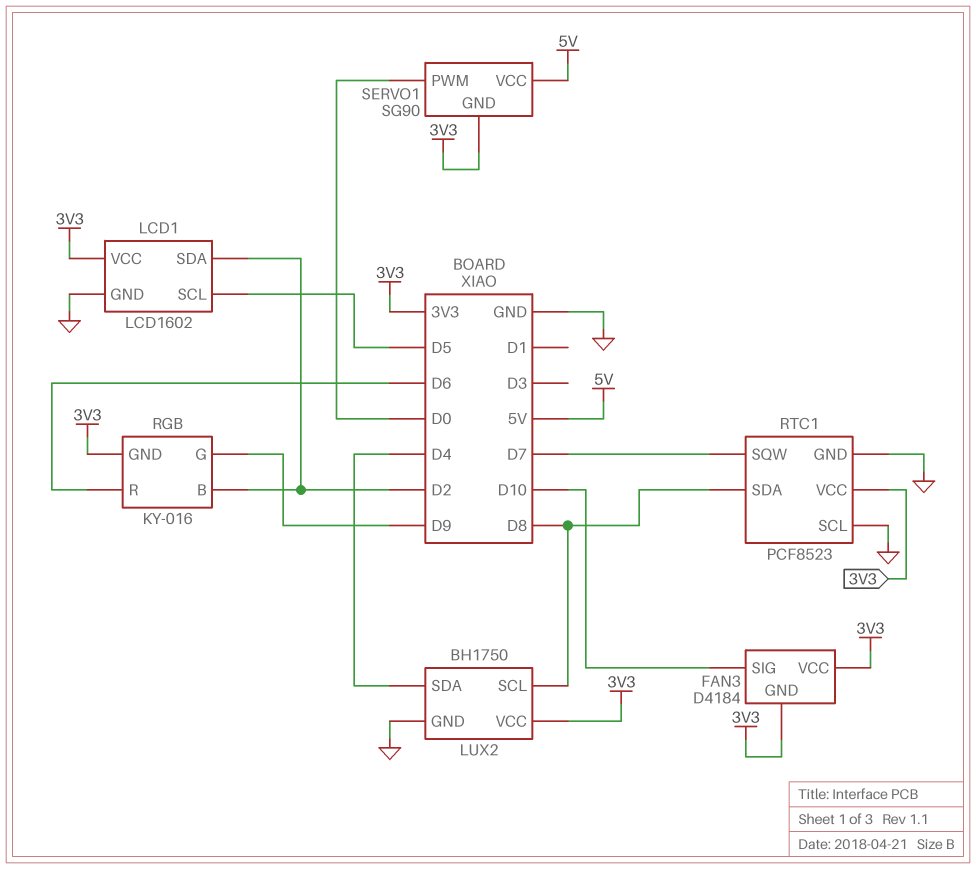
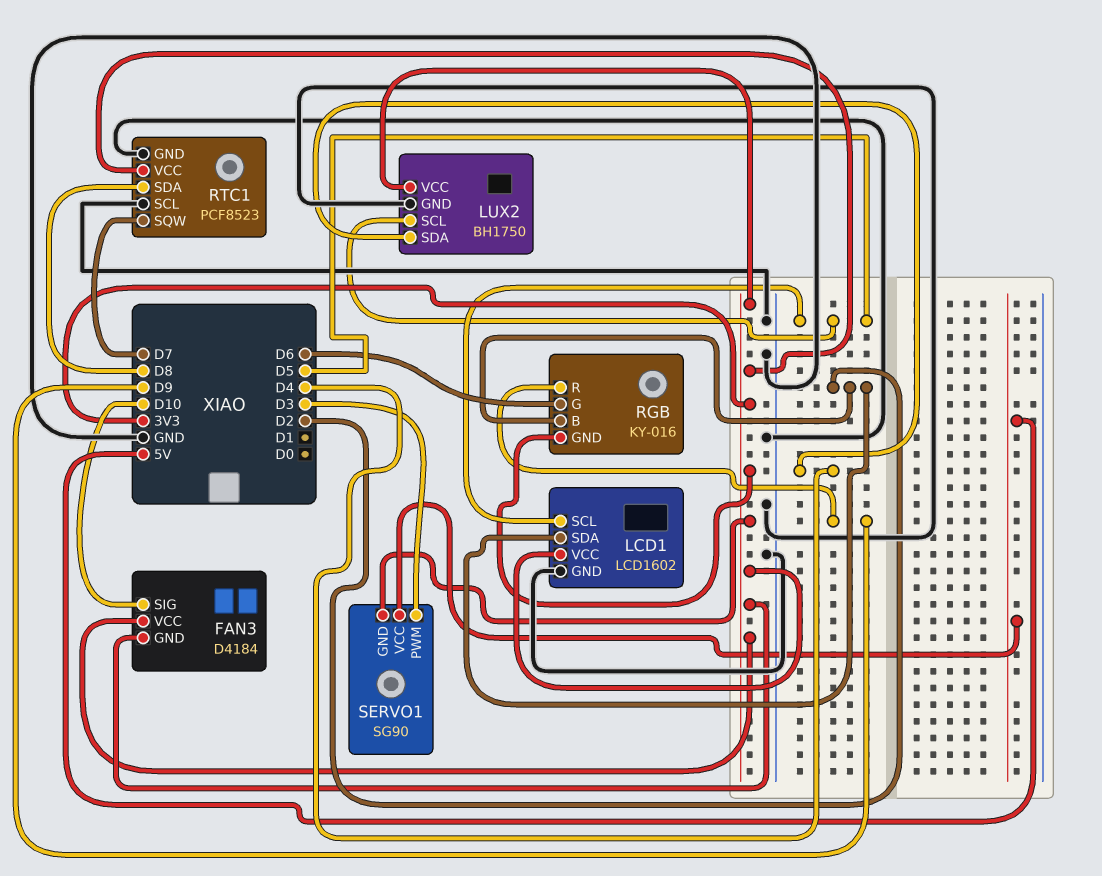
LUX2 pin SCL: D8 -> D5
RGB pin G: D9 -> D6
RGB pin R: D6 -> D9
SERVO1 pin PWM: D0 -> D3

